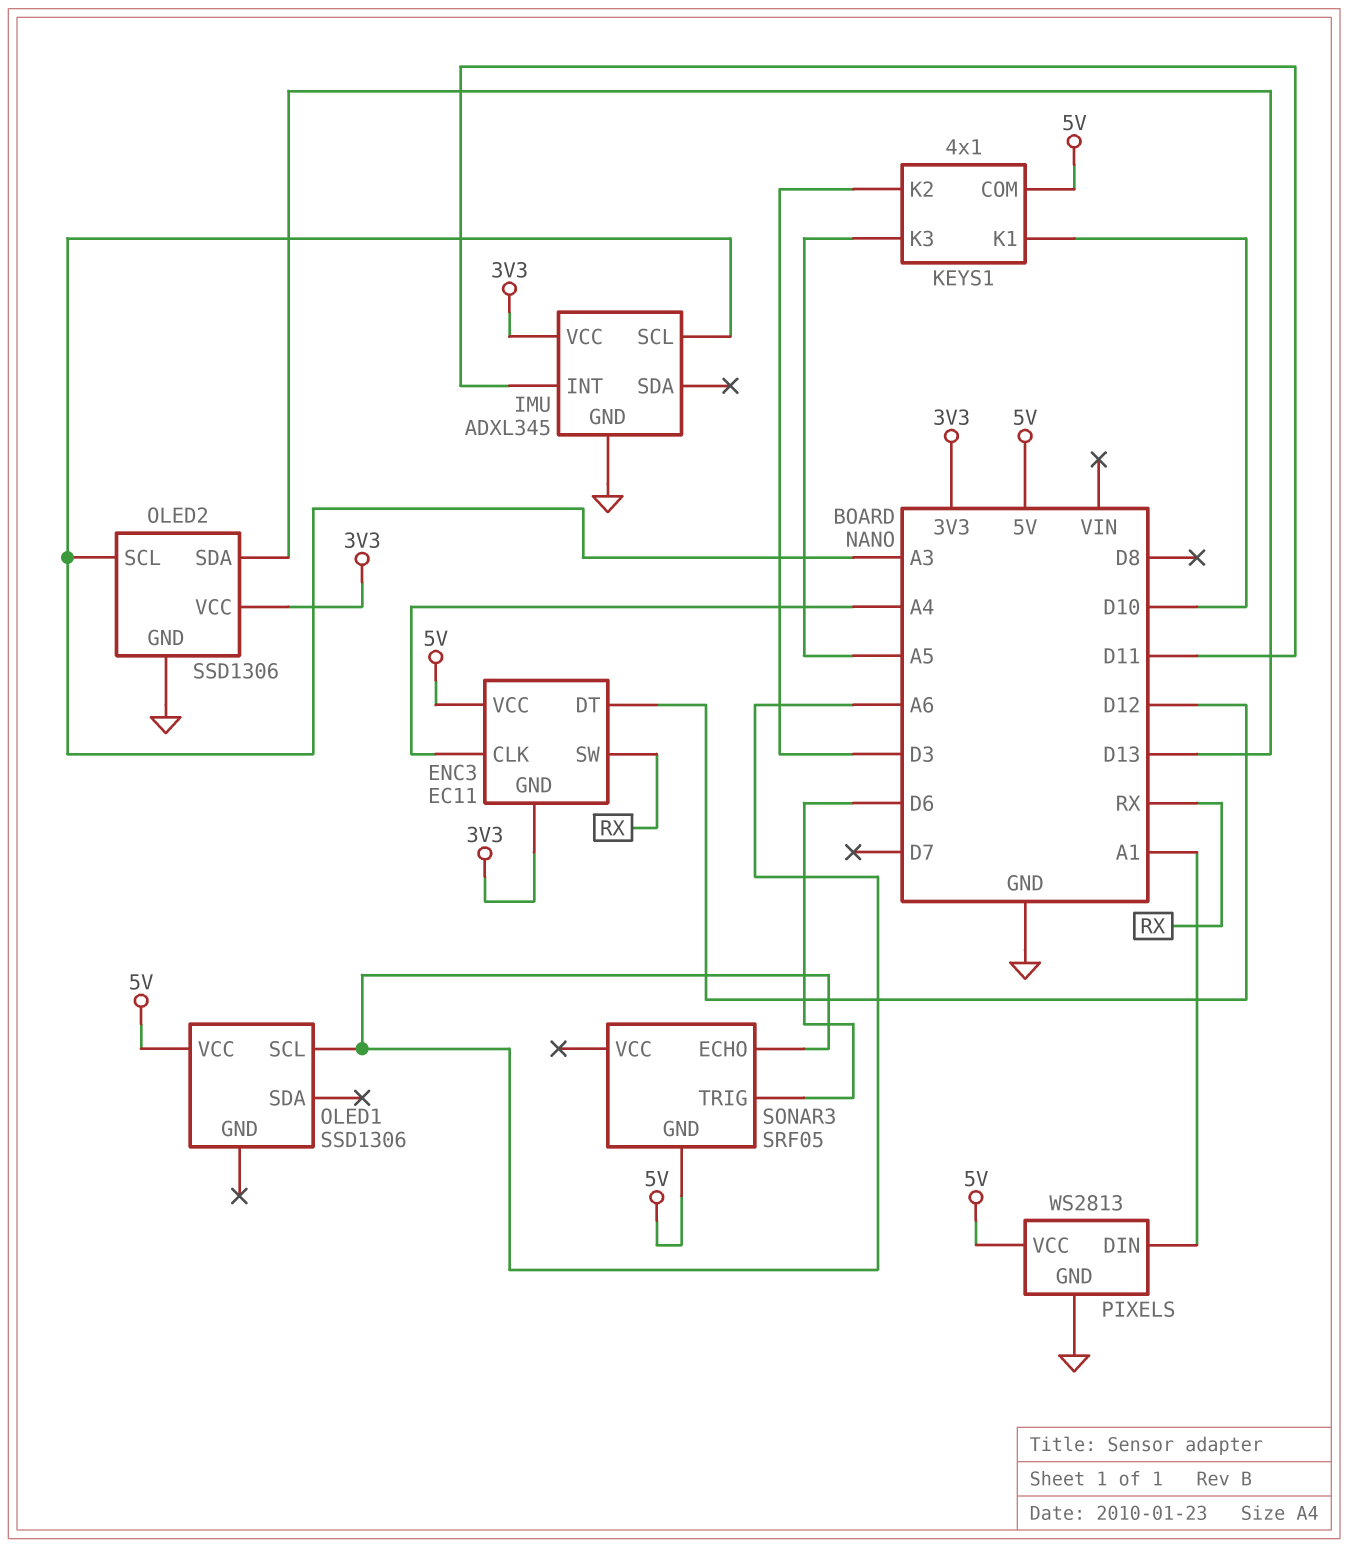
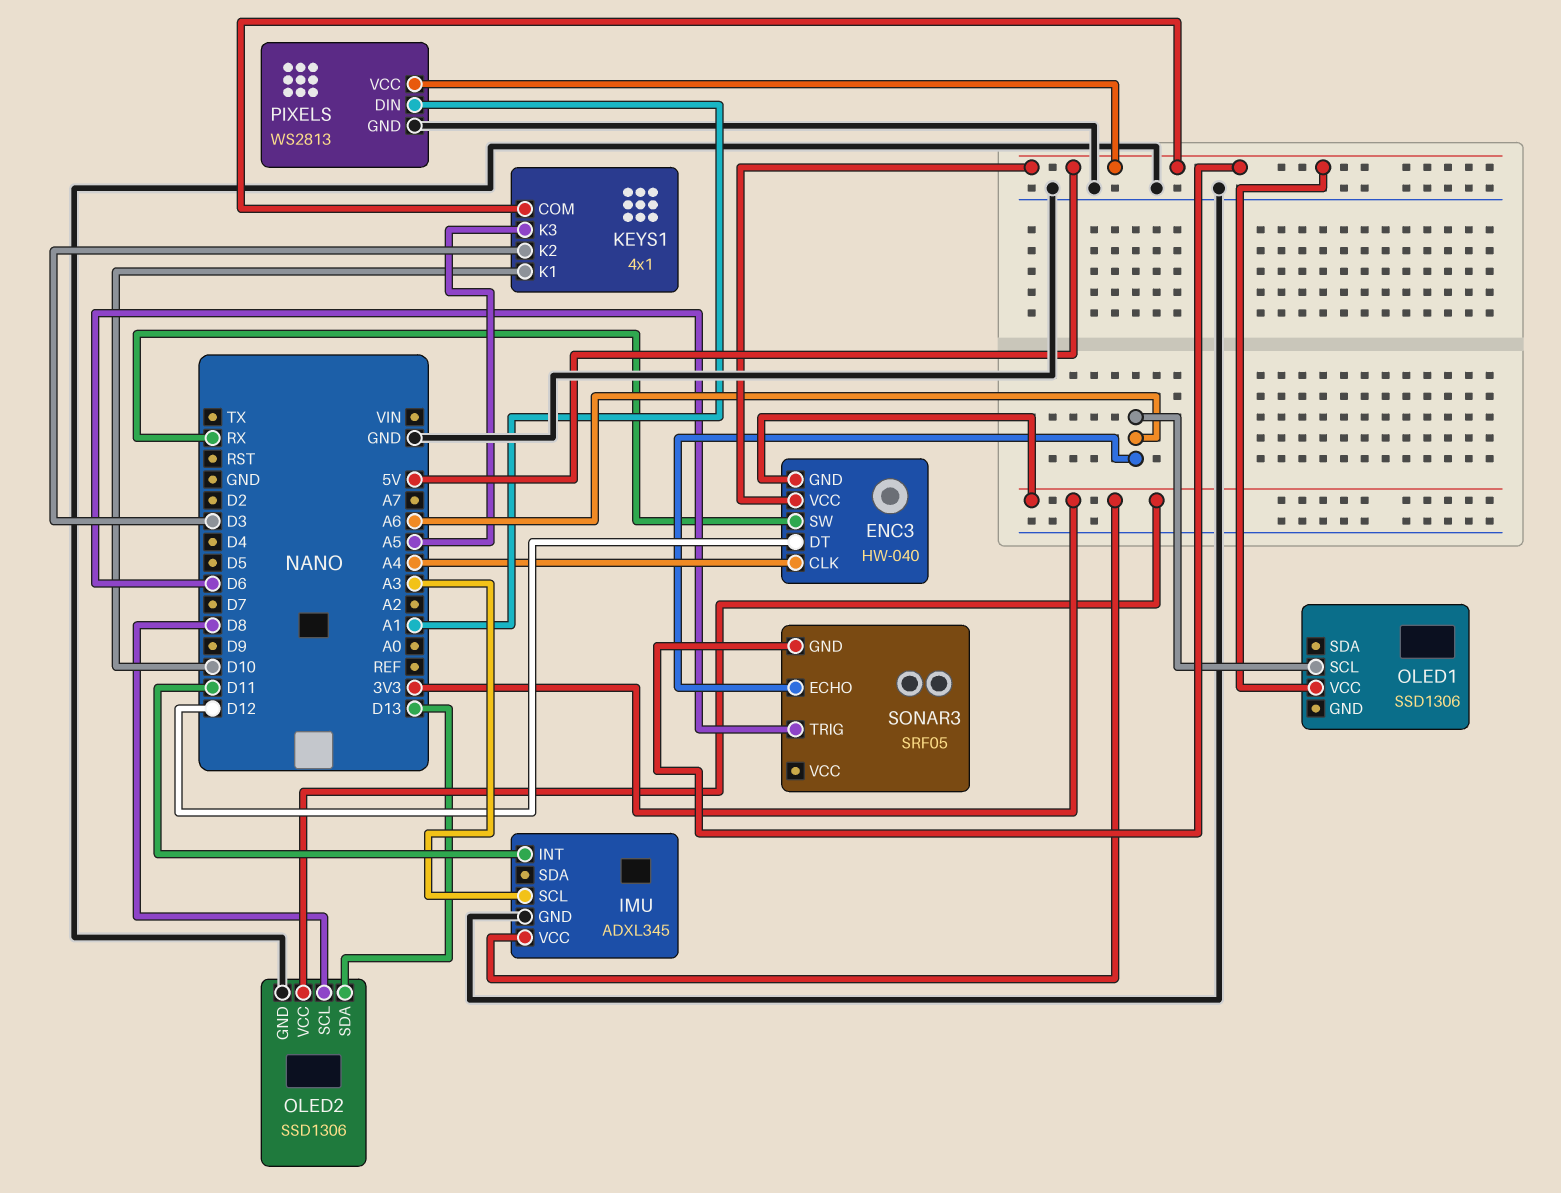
ENC3: EC11 -> HW-040
OLED2 pin SCL: A3 -> D8

